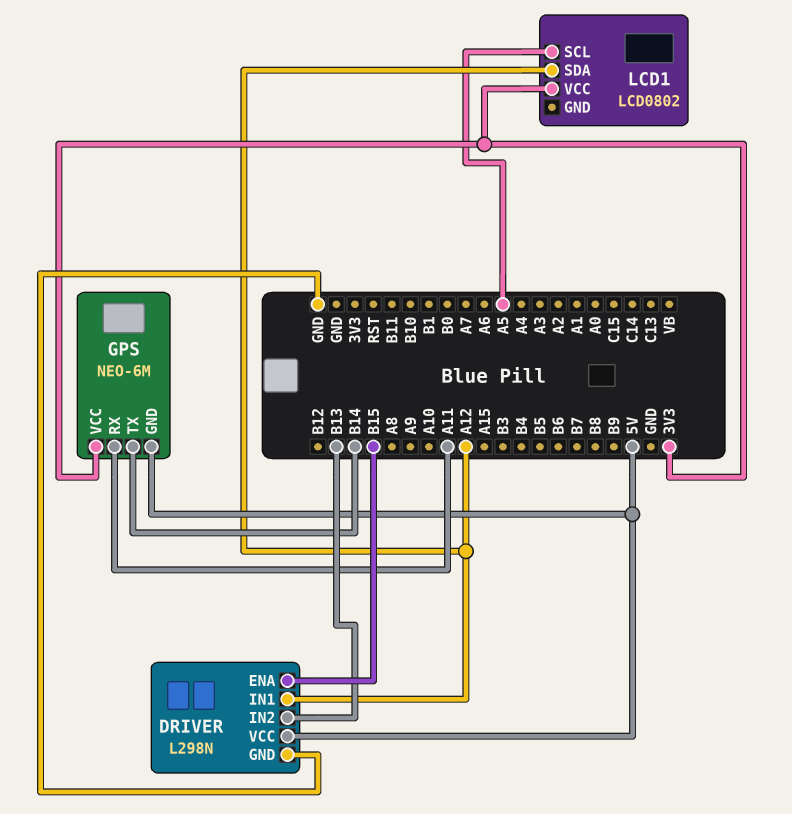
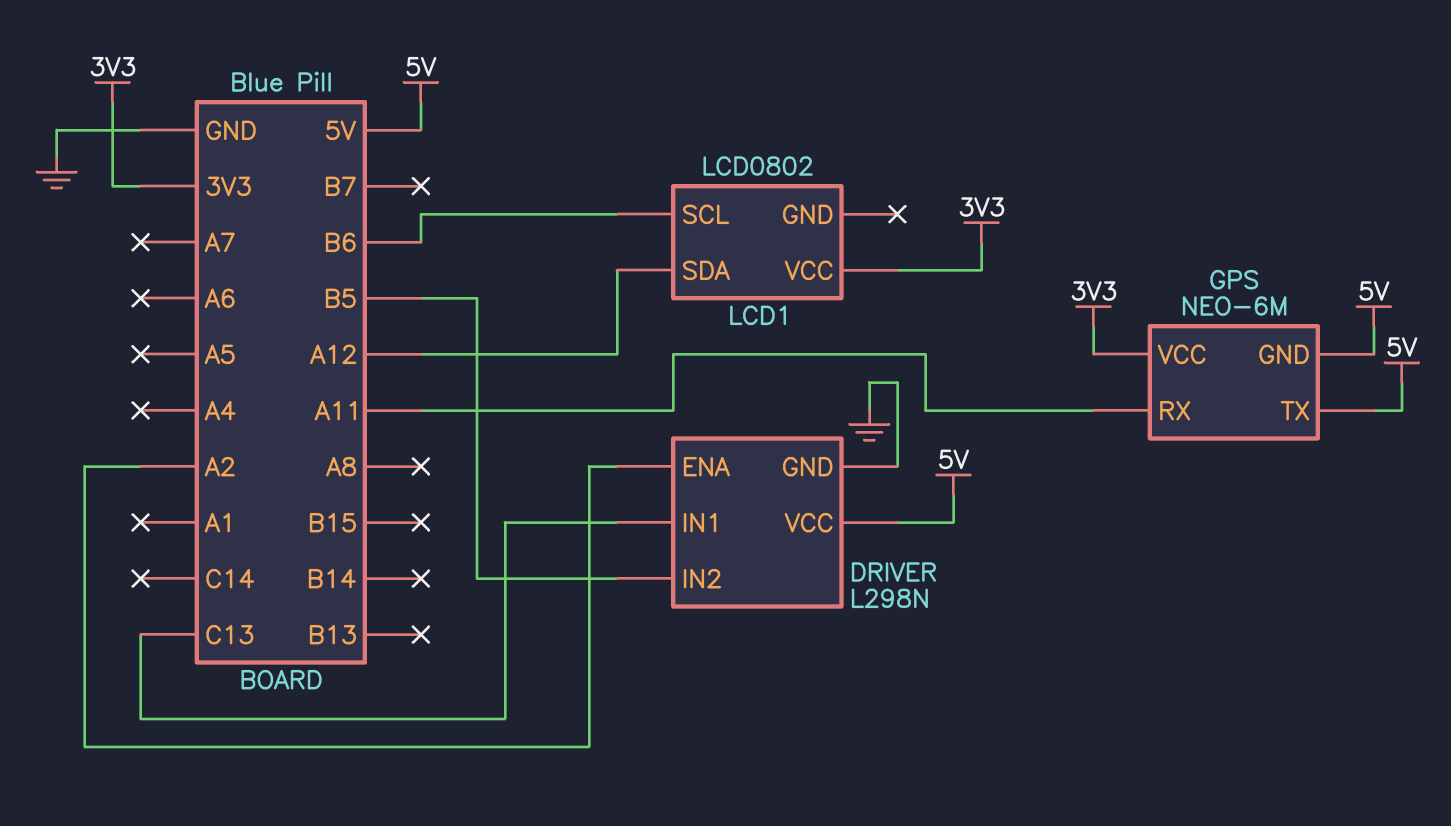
DRIVER pin ENA: B15 -> A2
DRIVER pin IN1: A12 -> C13
DRIVER pin IN2: B13 -> B5
GPS pin TX: B14 -> 5V
LCD1 pin SCL: A5 -> B6

